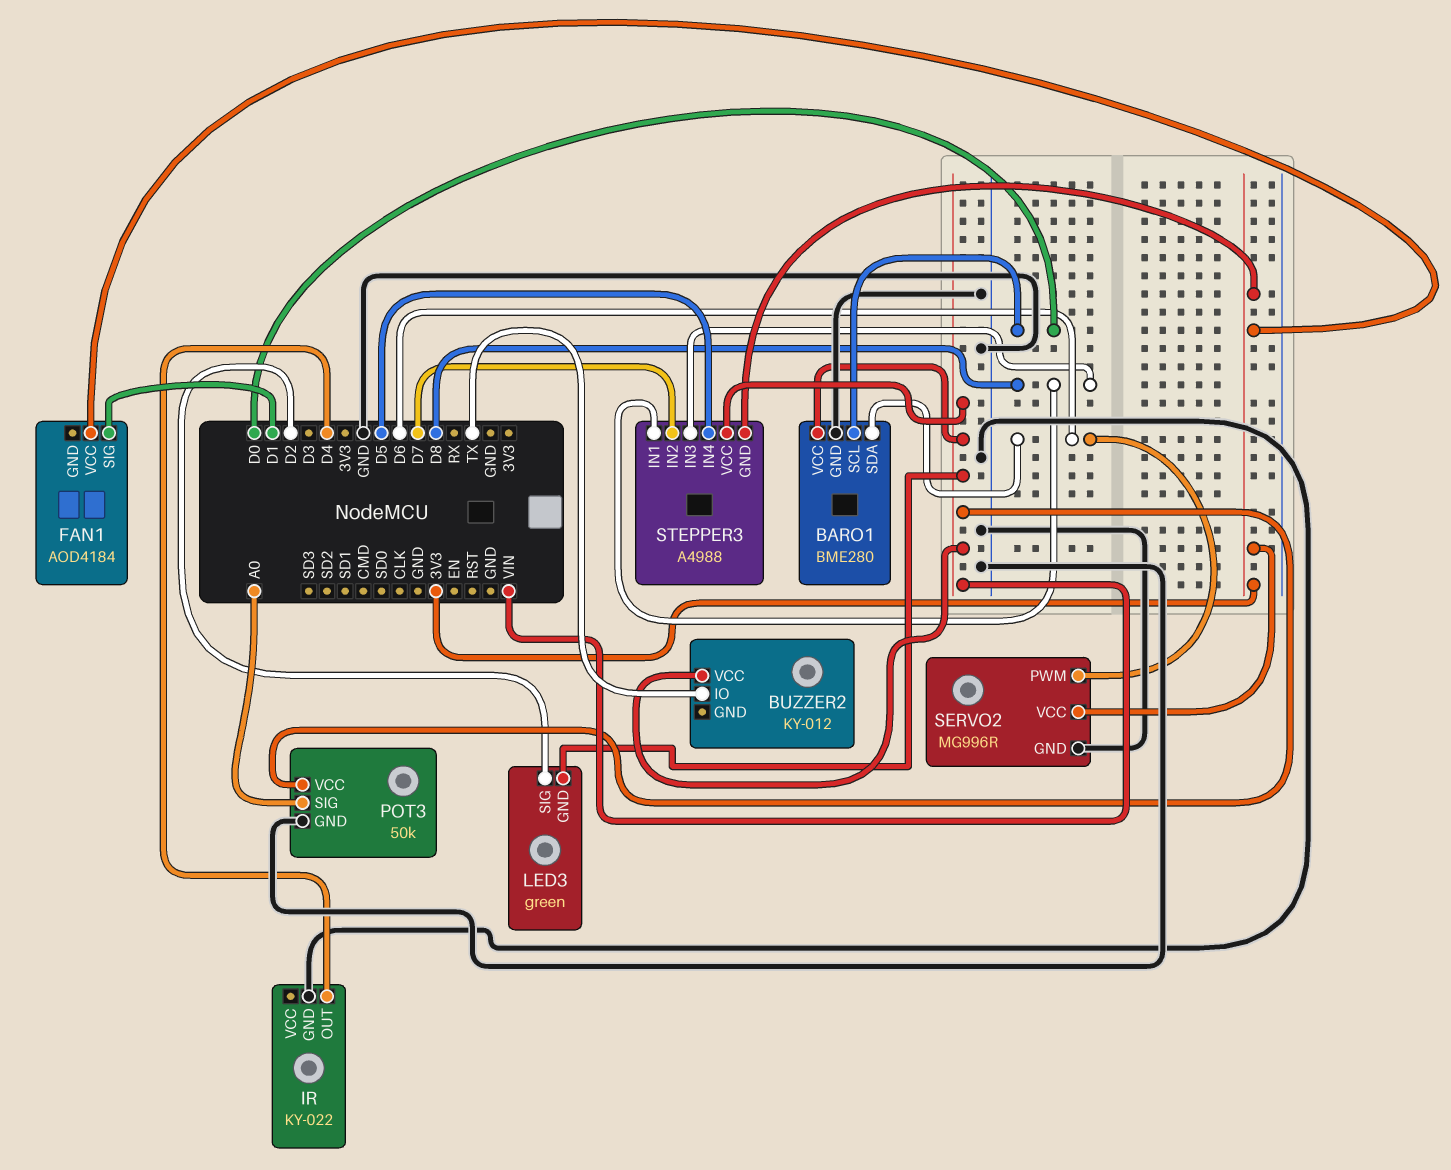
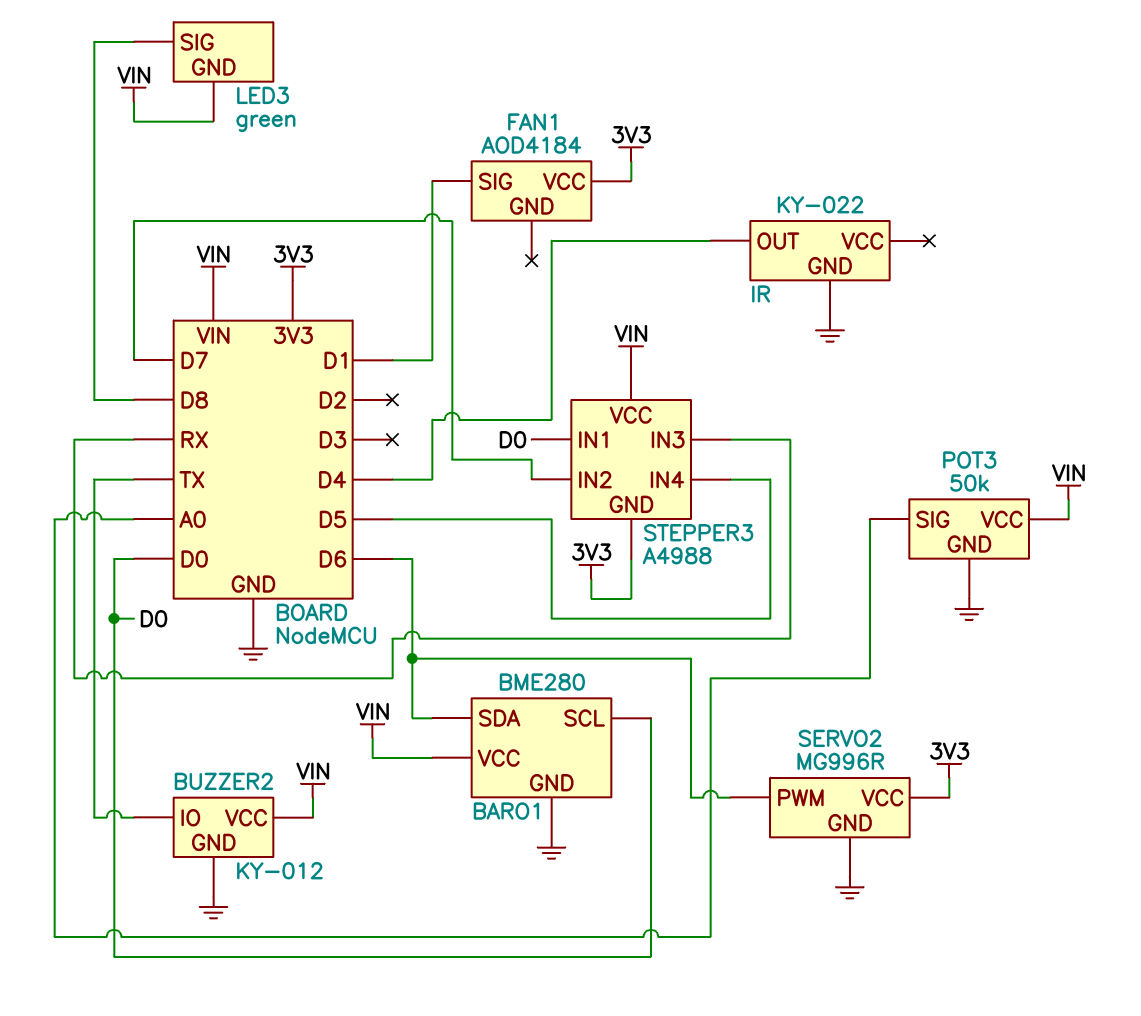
BUZZER2 pin GND: none -> GND
LED3 pin SIG: D2 -> D8
STEPPER3 pin IN1: D8 -> D0
STEPPER3 pin IN3: D8 -> RX

